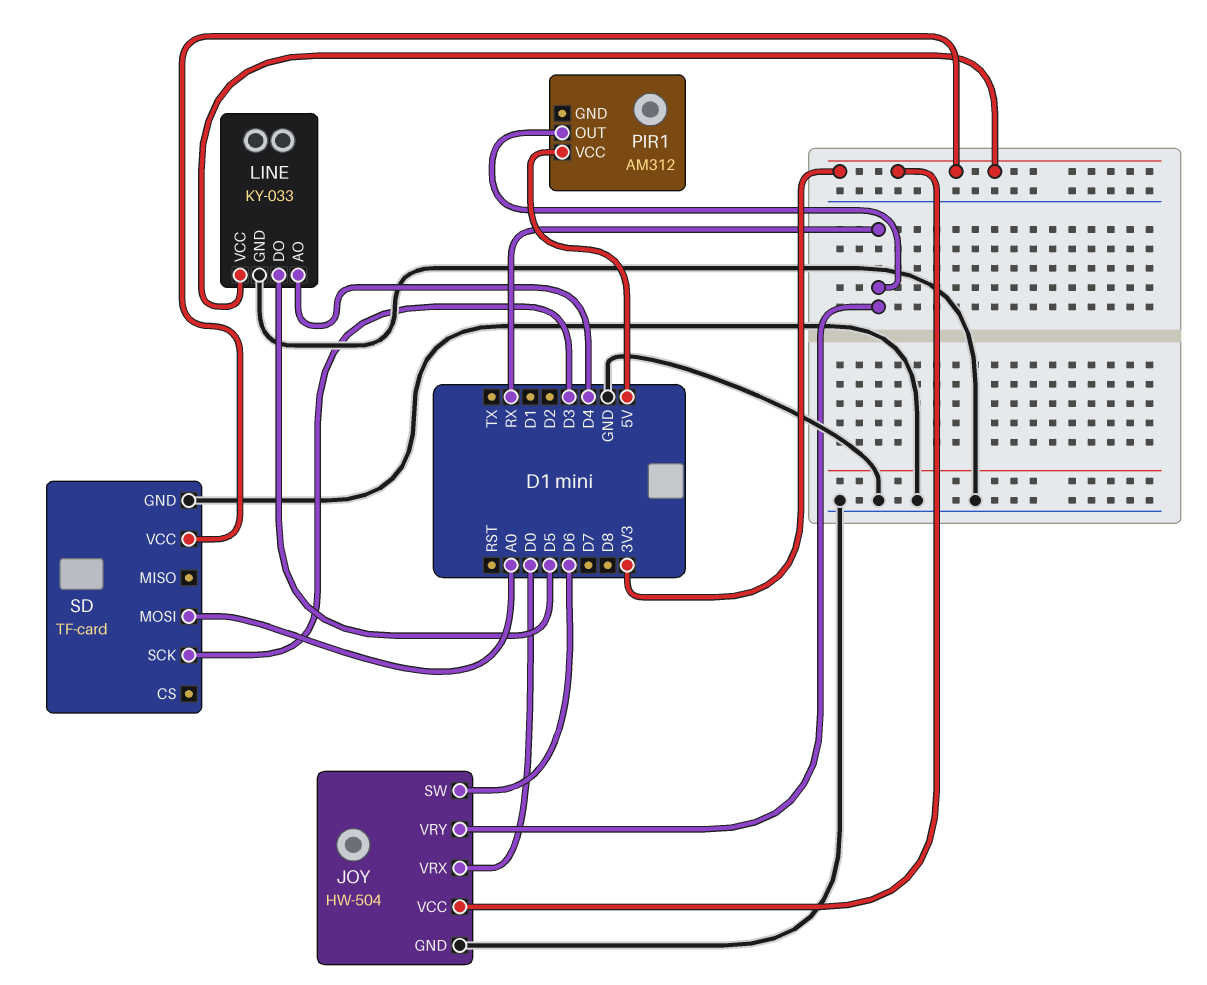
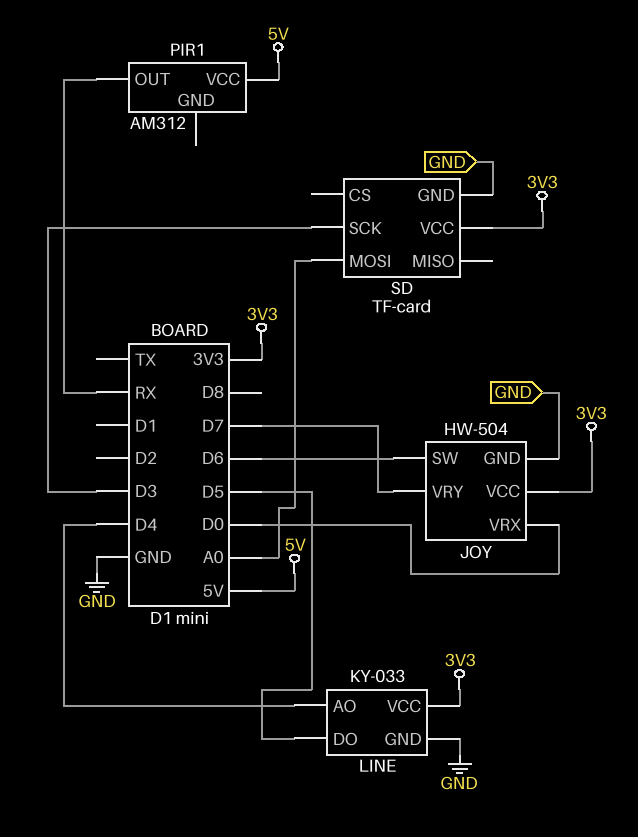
JOY pin VRY: RX -> D7

